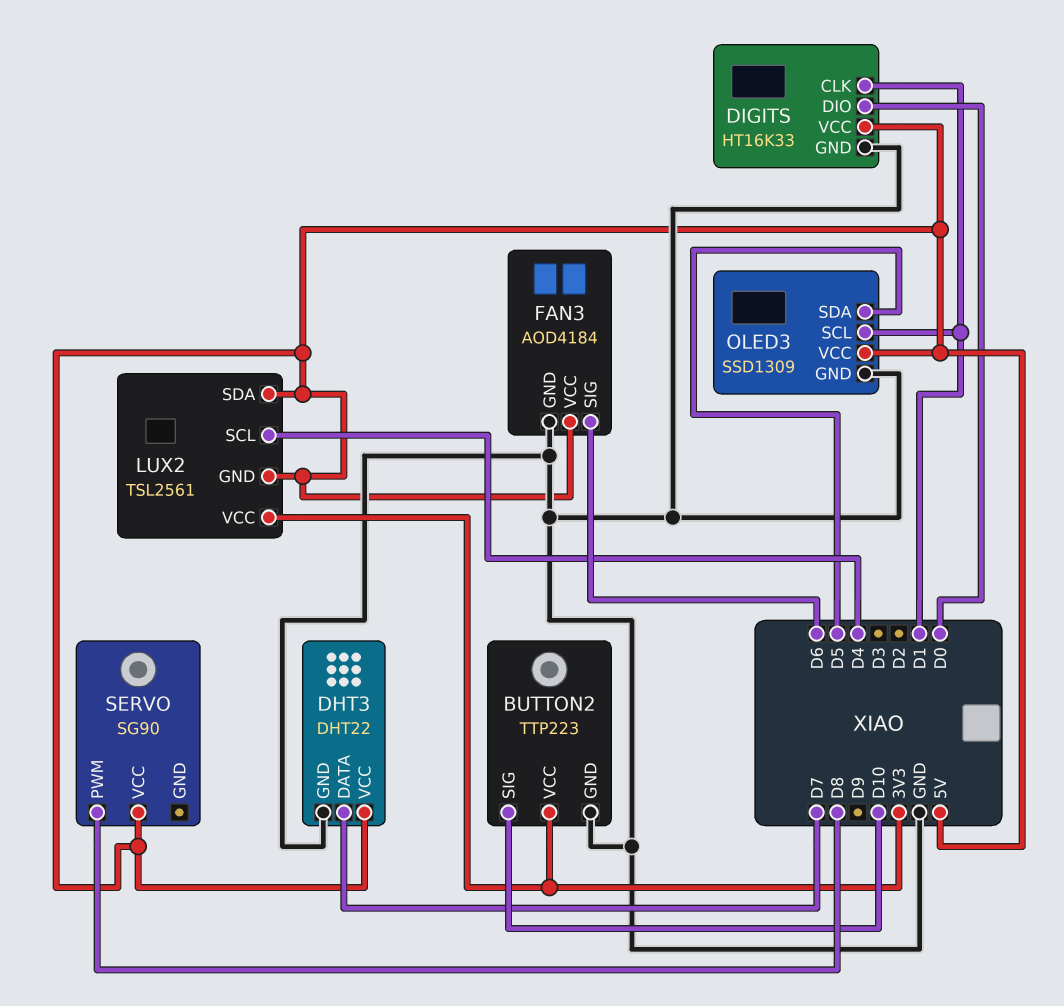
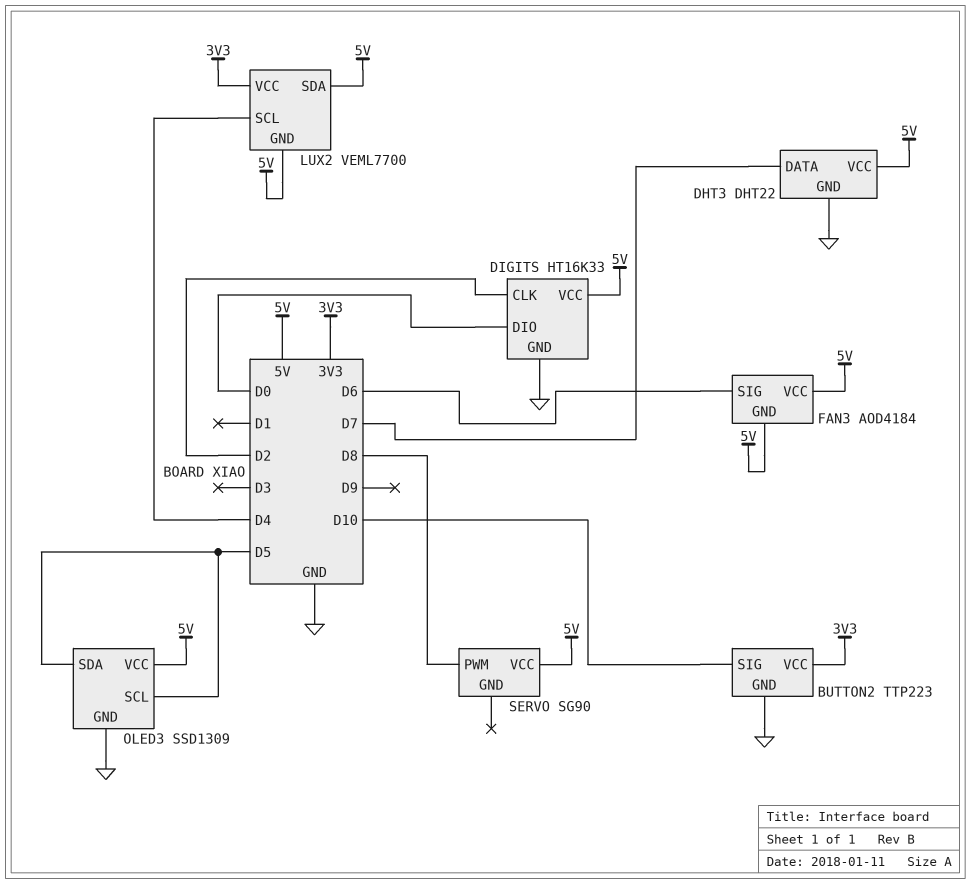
DIGITS pin CLK: D1 -> D2
FAN3 pin GND: GND -> 5V
LUX2: TSL2561 -> VEML7700
OLED3 pin SCL: D1 -> D5

